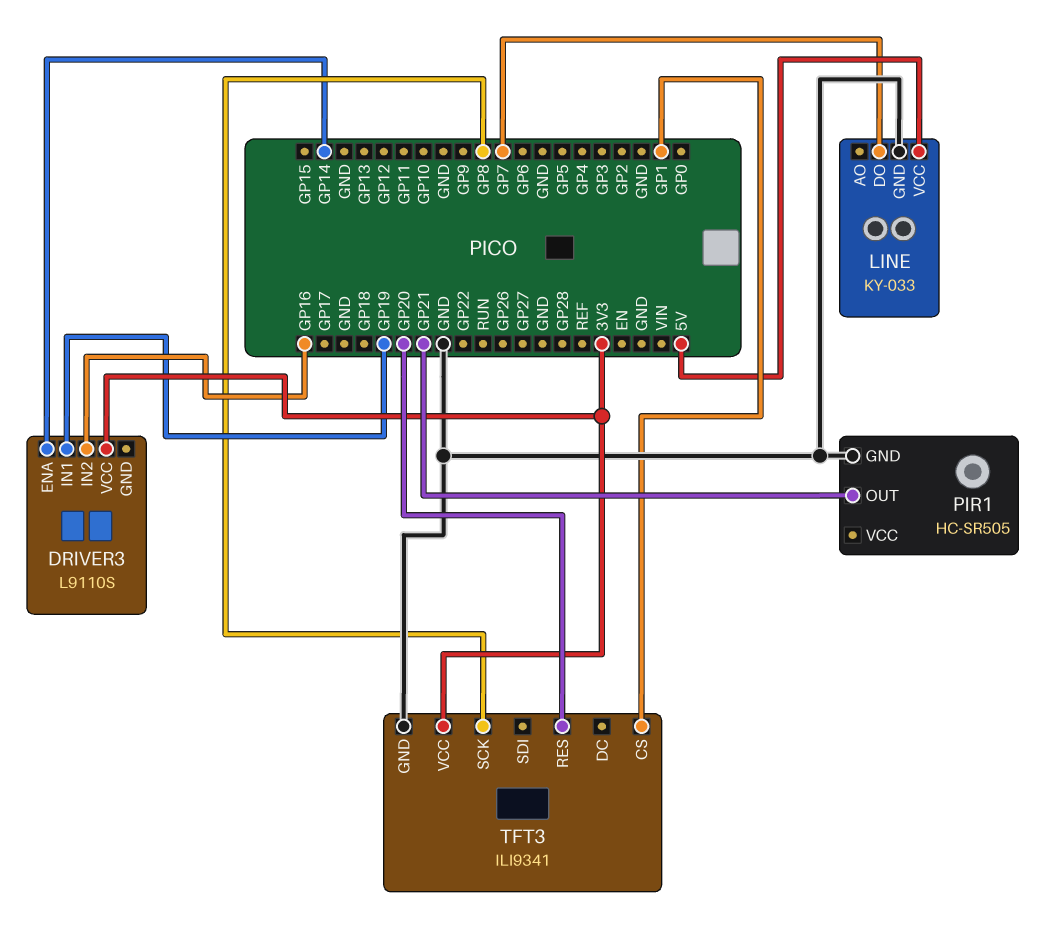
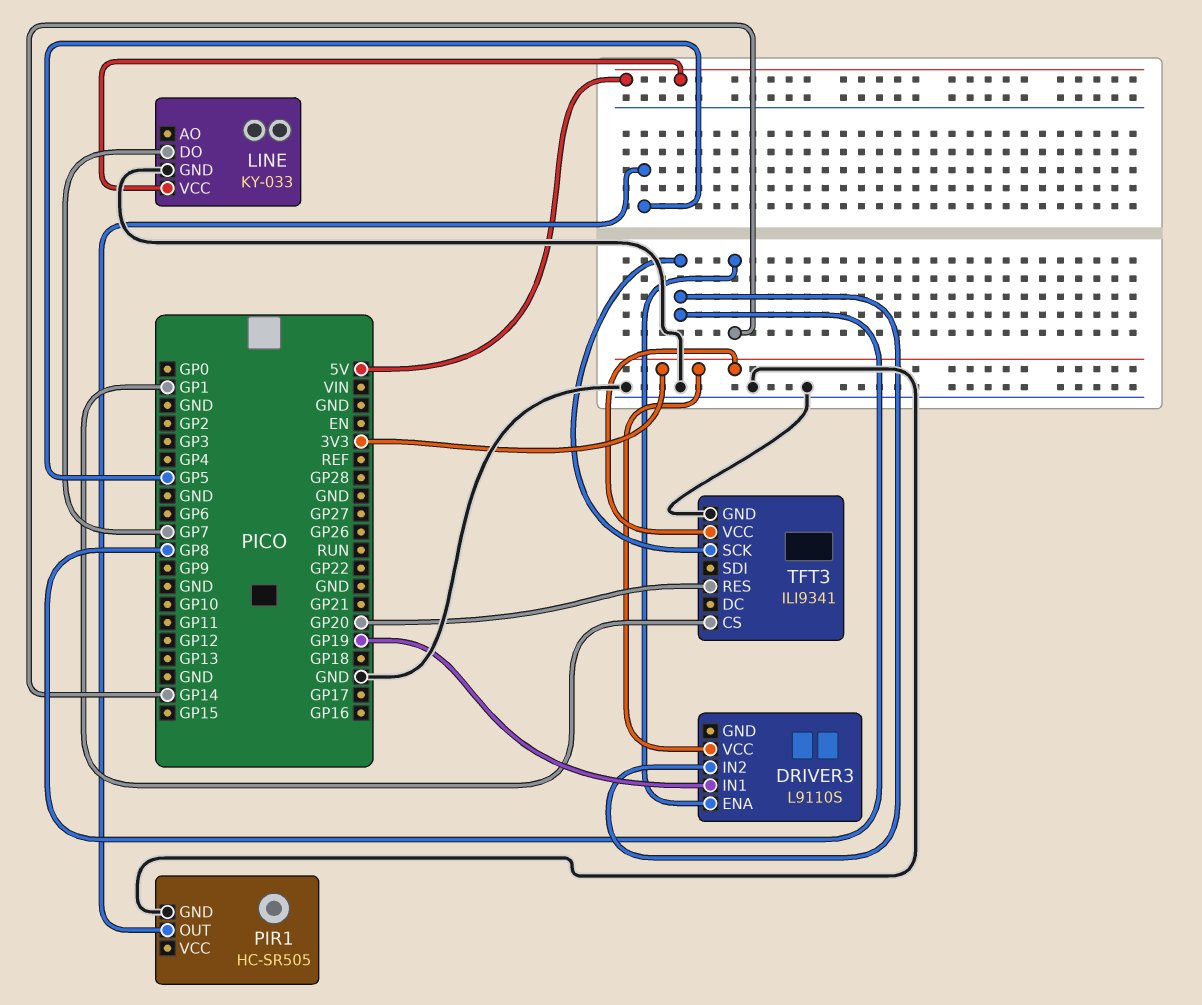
DRIVER3 pin IN2: GP16 -> GP8
PIR1 pin OUT: GP21 -> GP5

